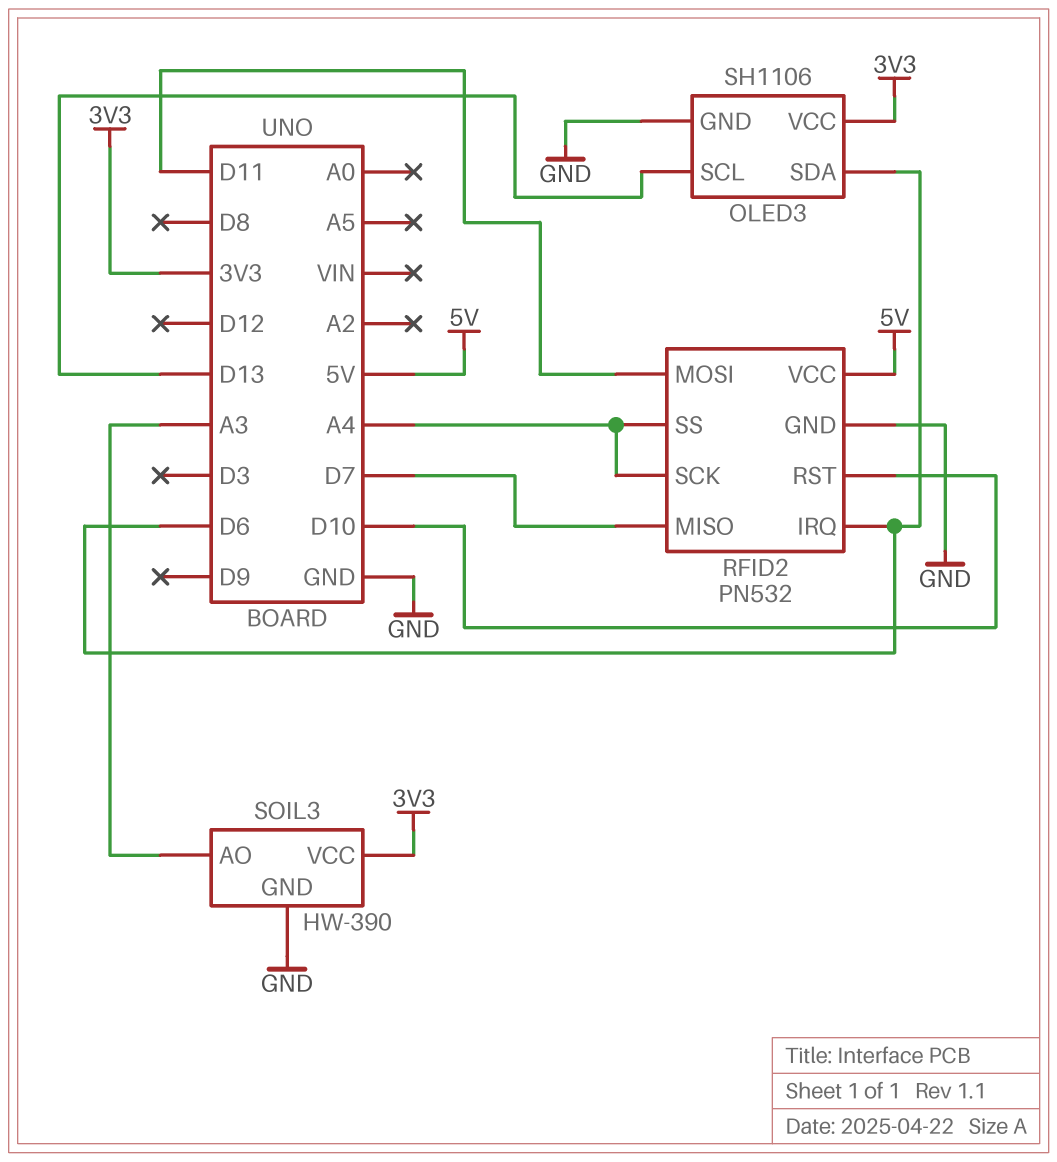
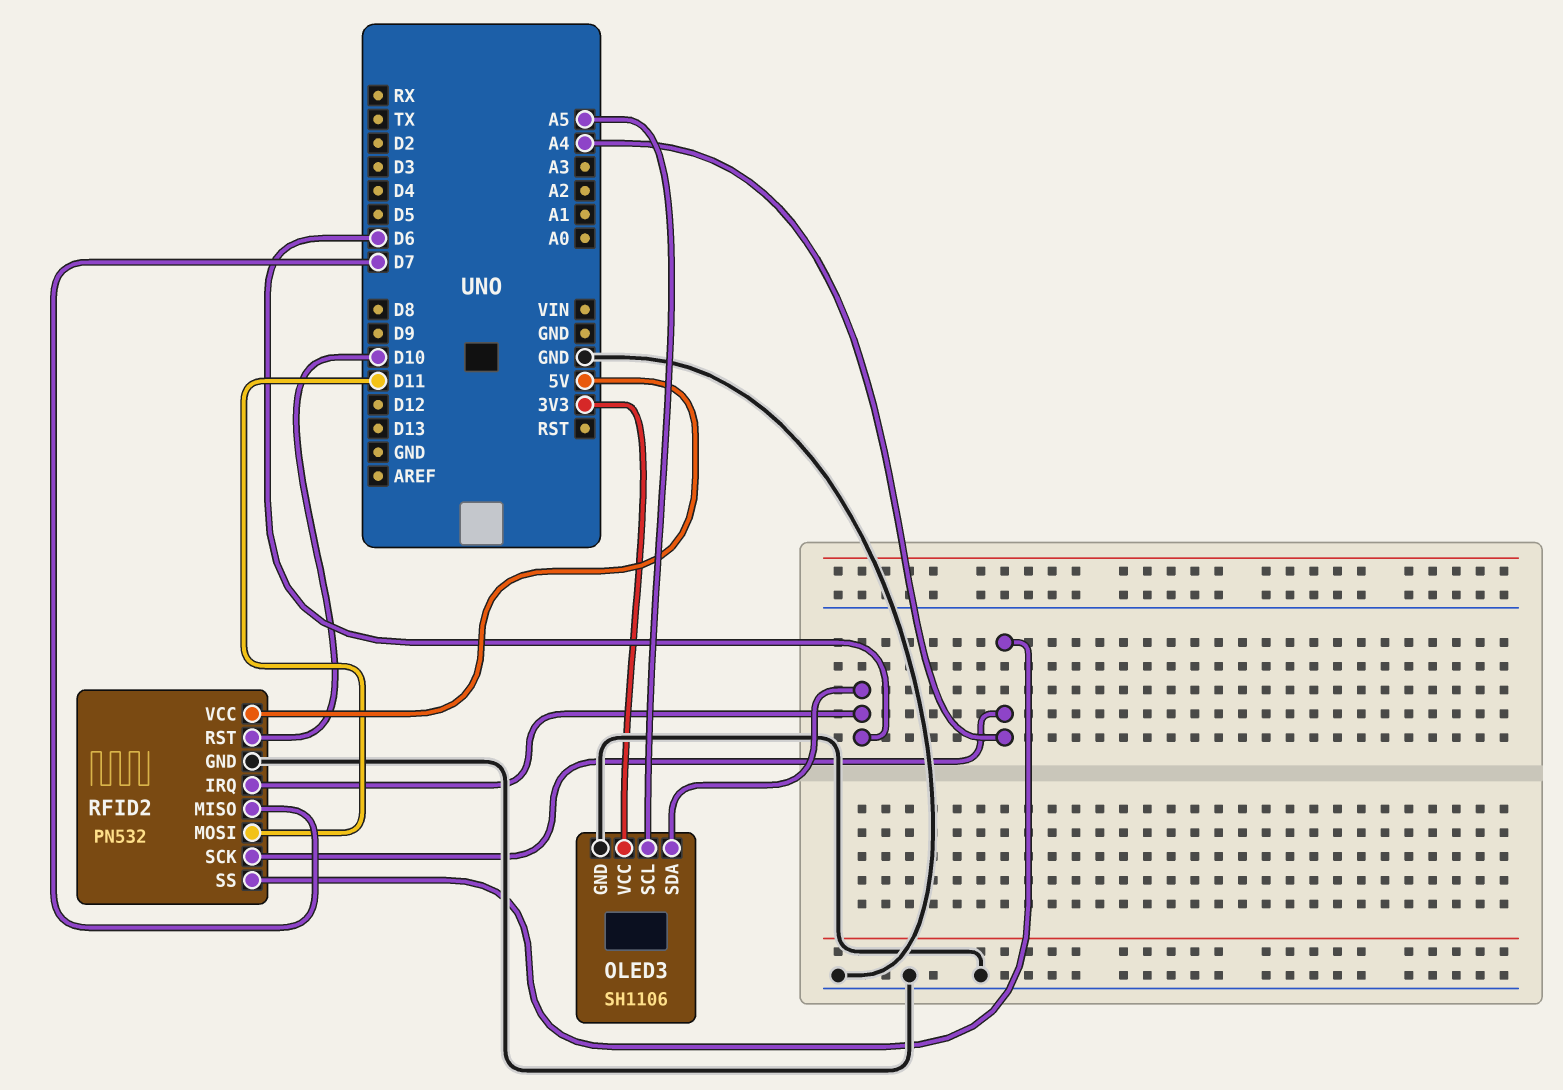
OLED3 pin SCL: D13 -> A5
SOIL3: HW-390 -> none
SOIL3 pin AO: A3 -> none
SOIL3 pin GND: GND -> none
SOIL3 pin VCC: 3V3 -> none

